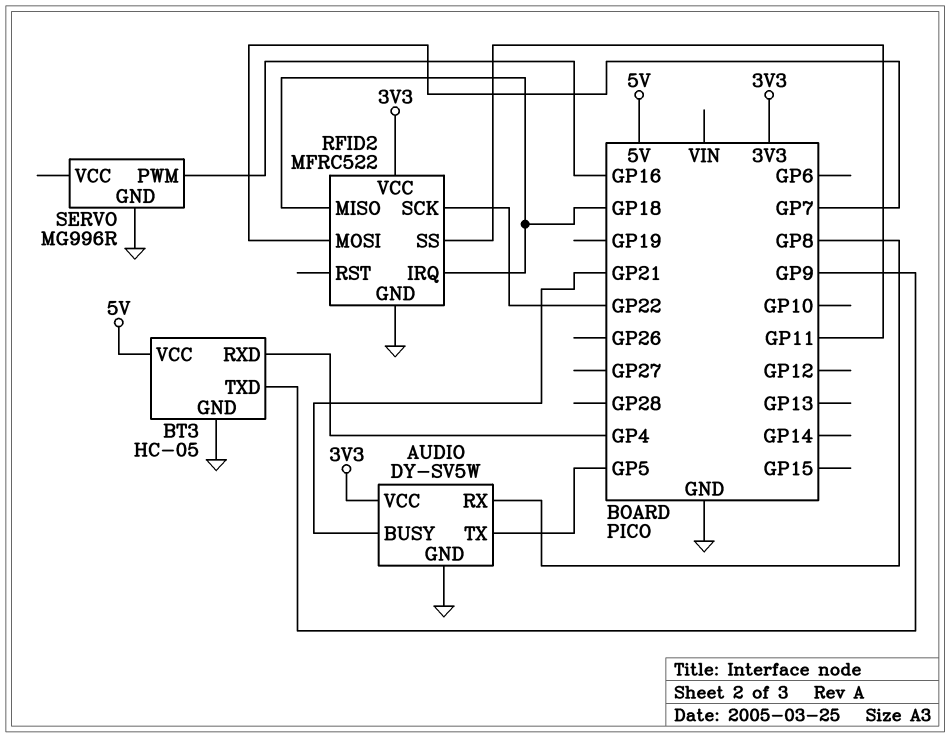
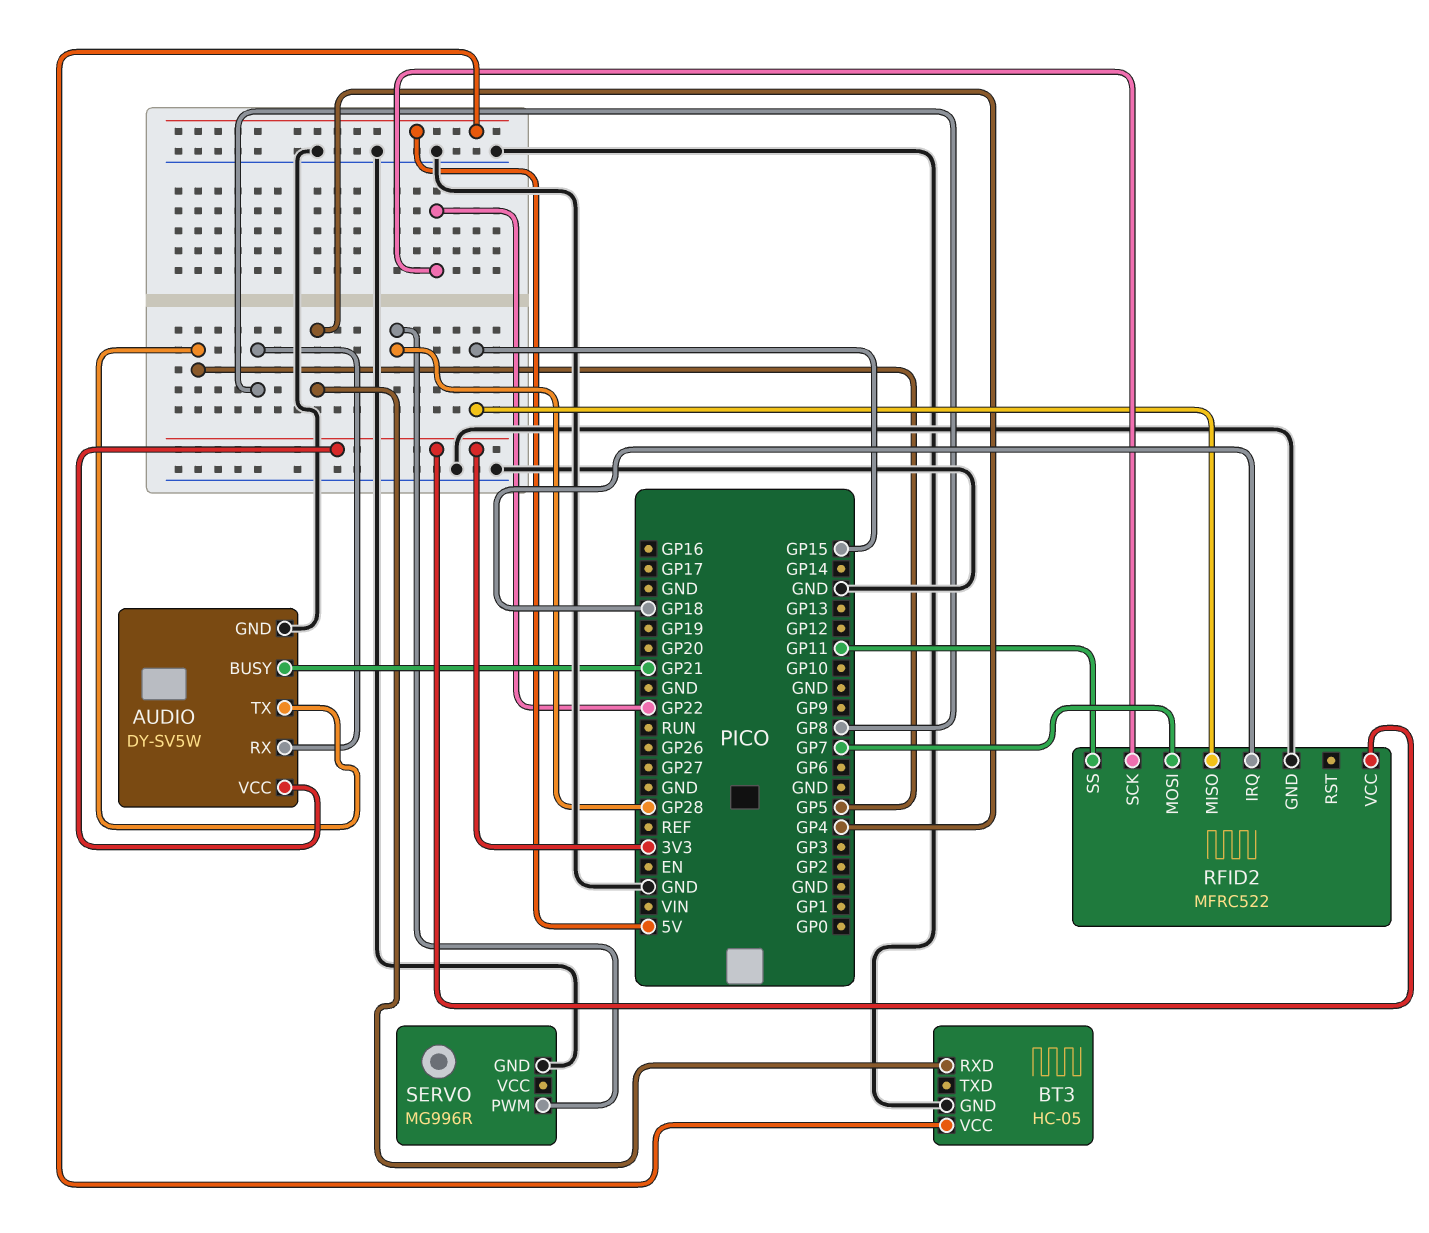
BT3 pin TXD: GP9 -> none
RFID2 pin MISO: GP18 -> GP15
SERVO pin PWM: GP16 -> GP28

